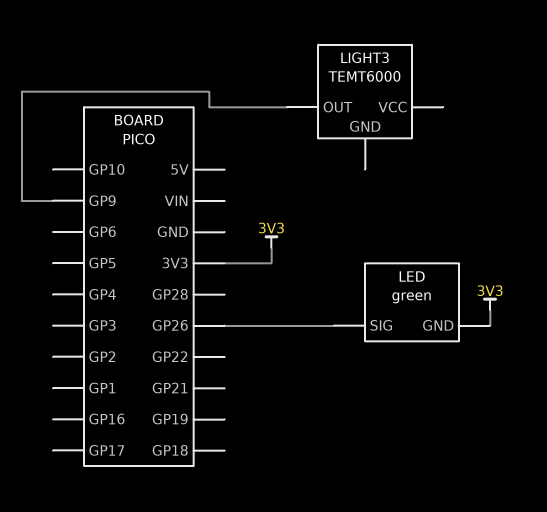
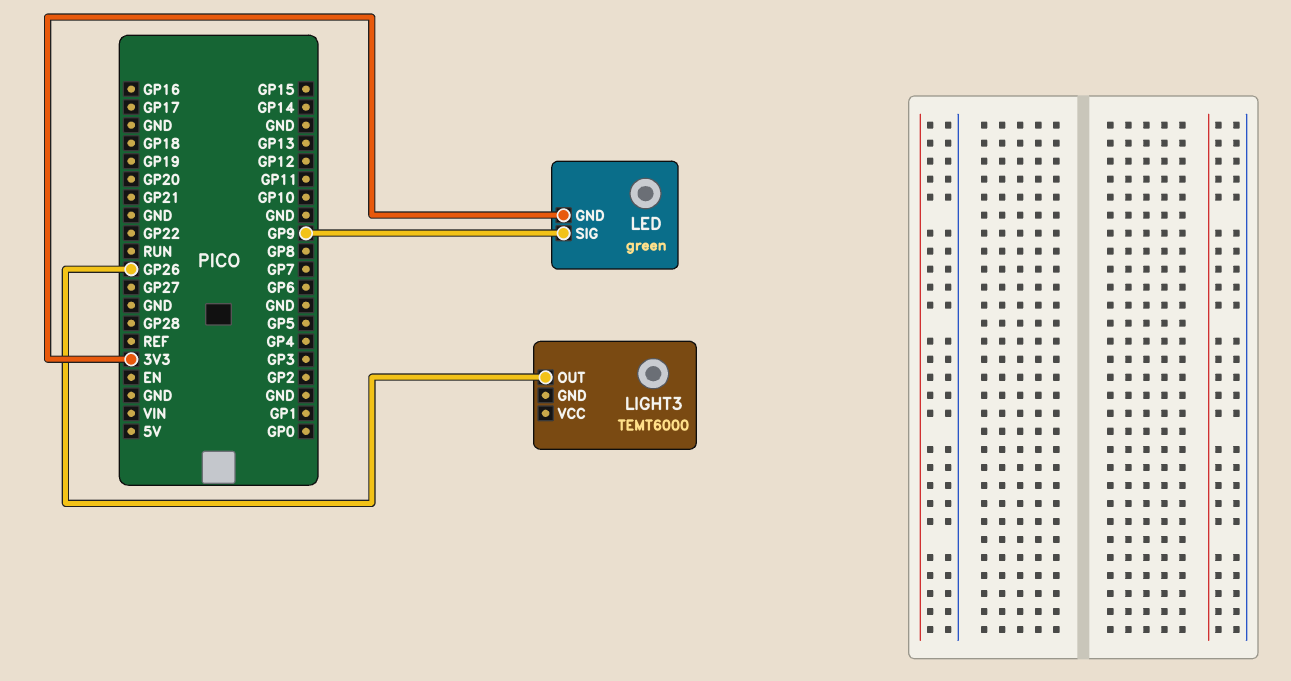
LED pin SIG: GP26 -> GP9
LIGHT3 pin OUT: GP9 -> GP26

